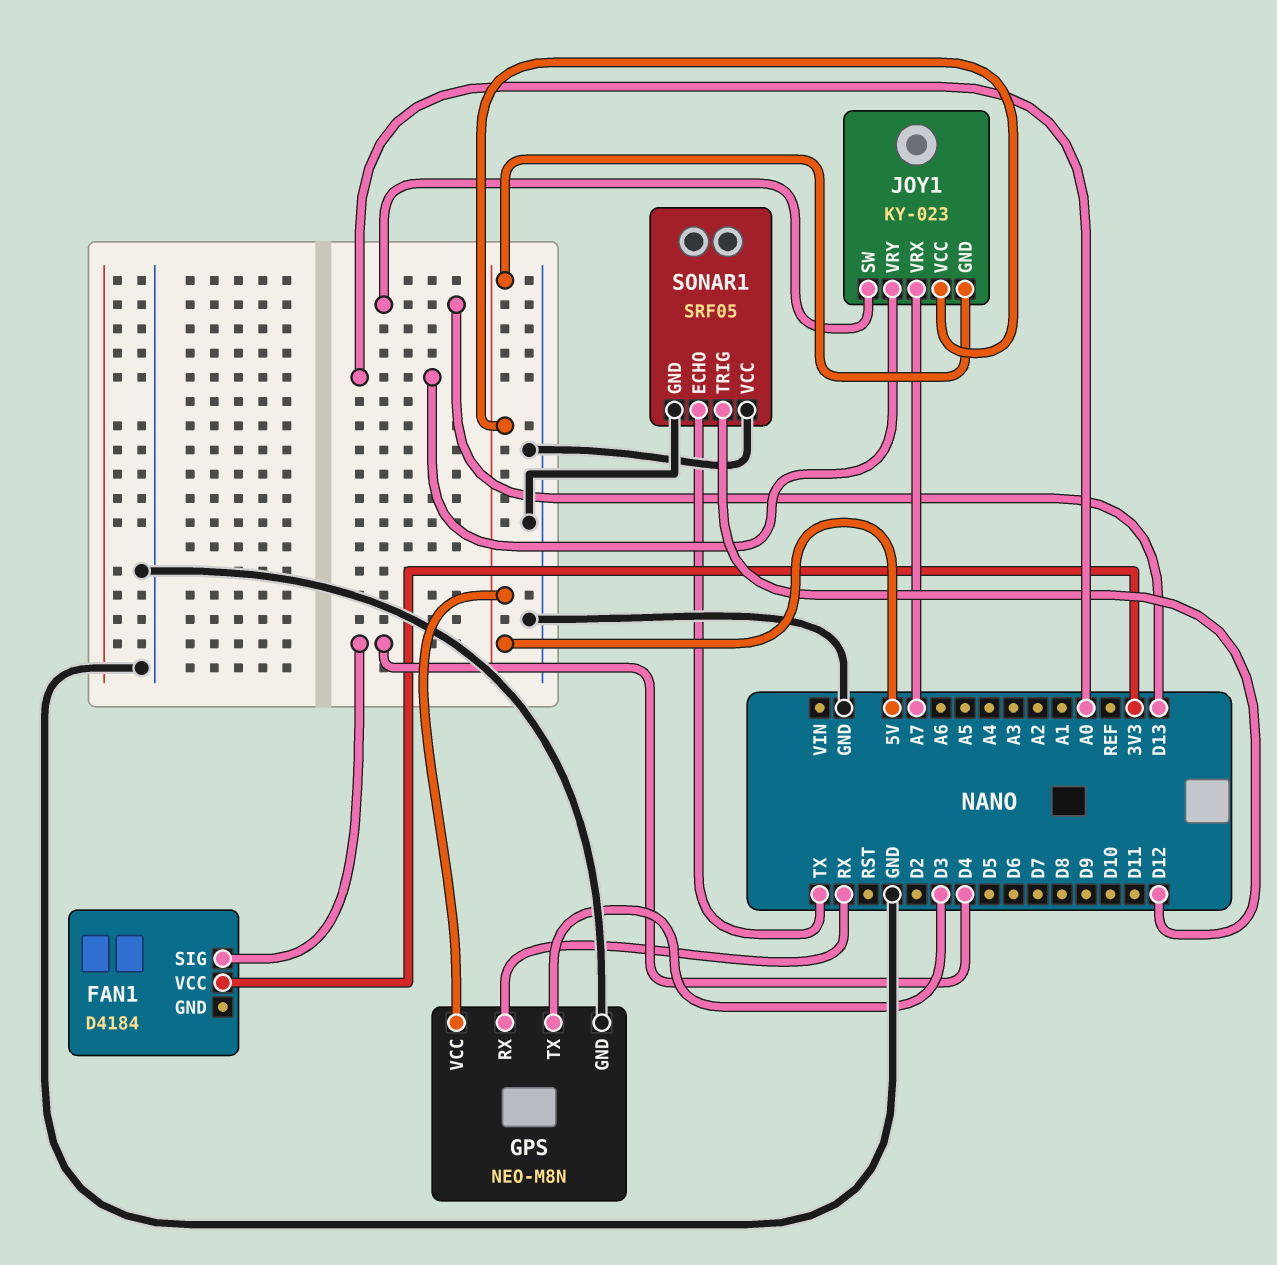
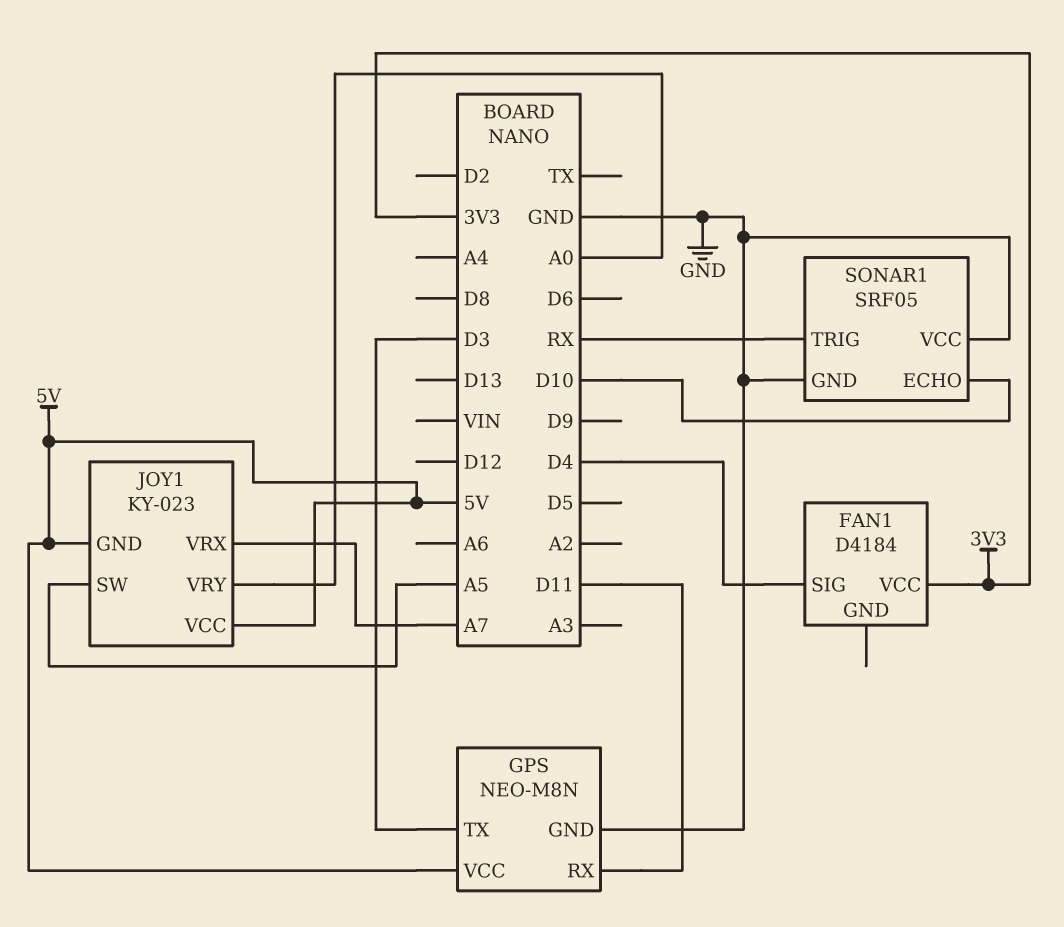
GPS pin RX: RX -> D11
JOY1 pin SW: D13 -> A5
SONAR1 pin ECHO: TX -> D10
SONAR1 pin TRIG: D12 -> RX

